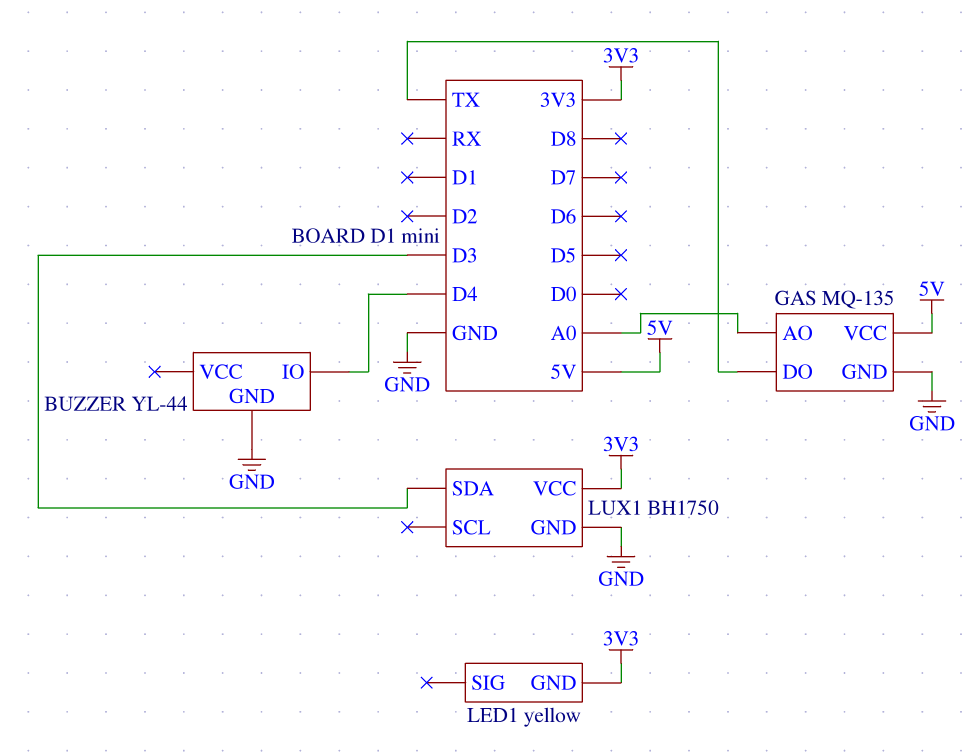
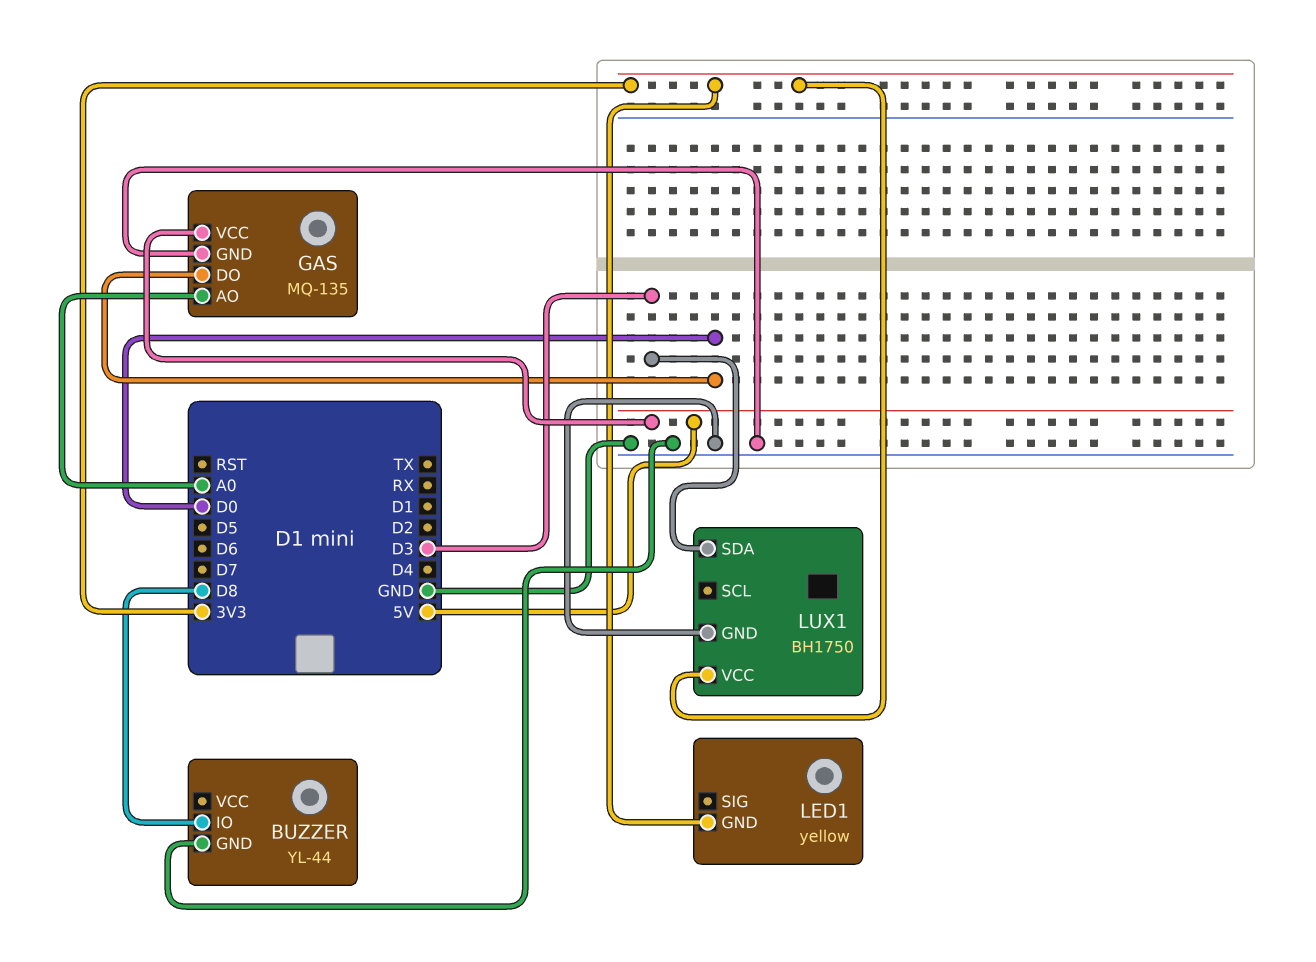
BUZZER pin IO: D4 -> D8
GAS pin DO: TX -> D0

